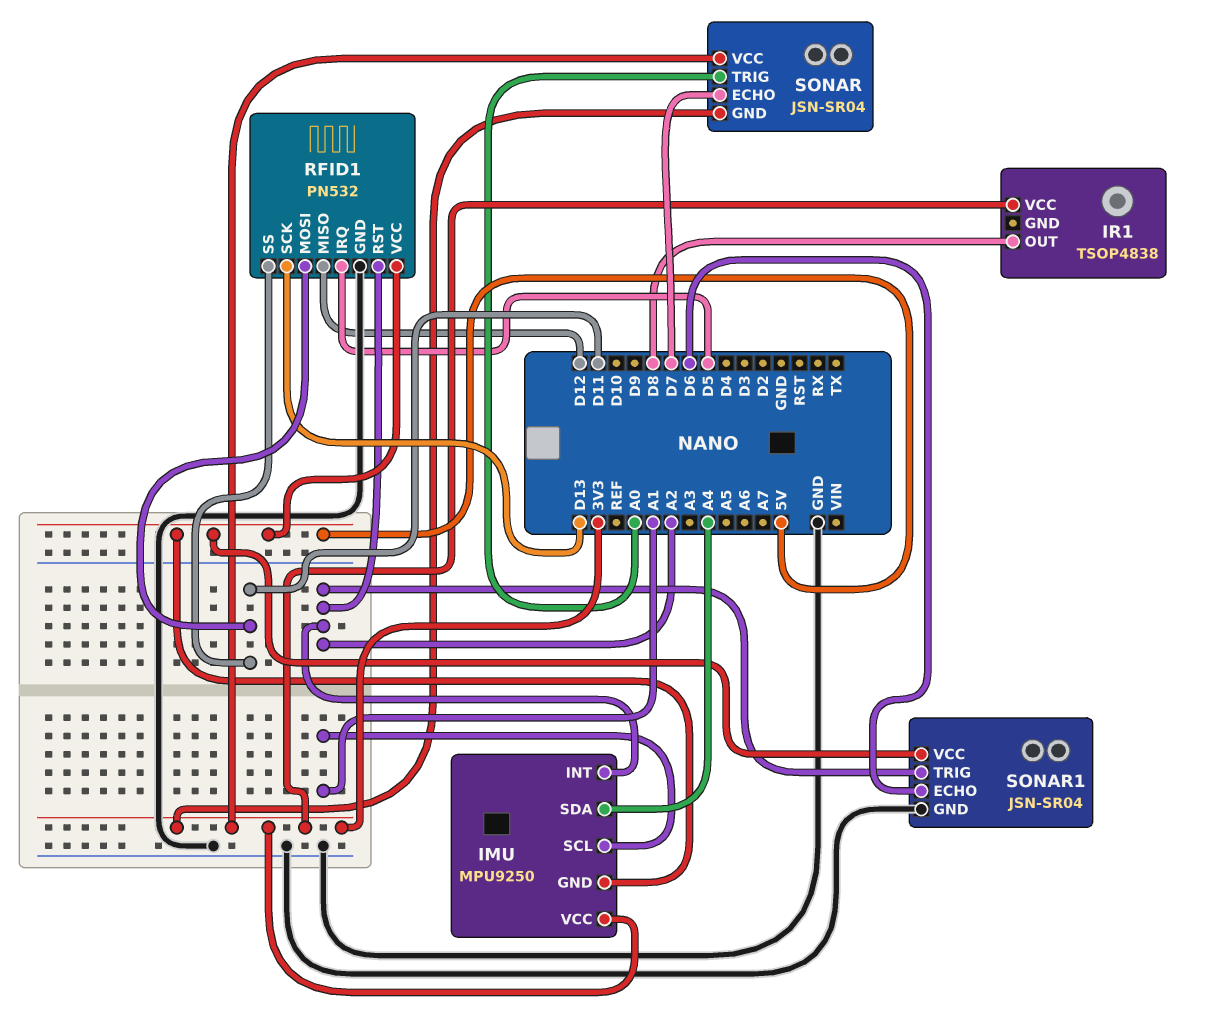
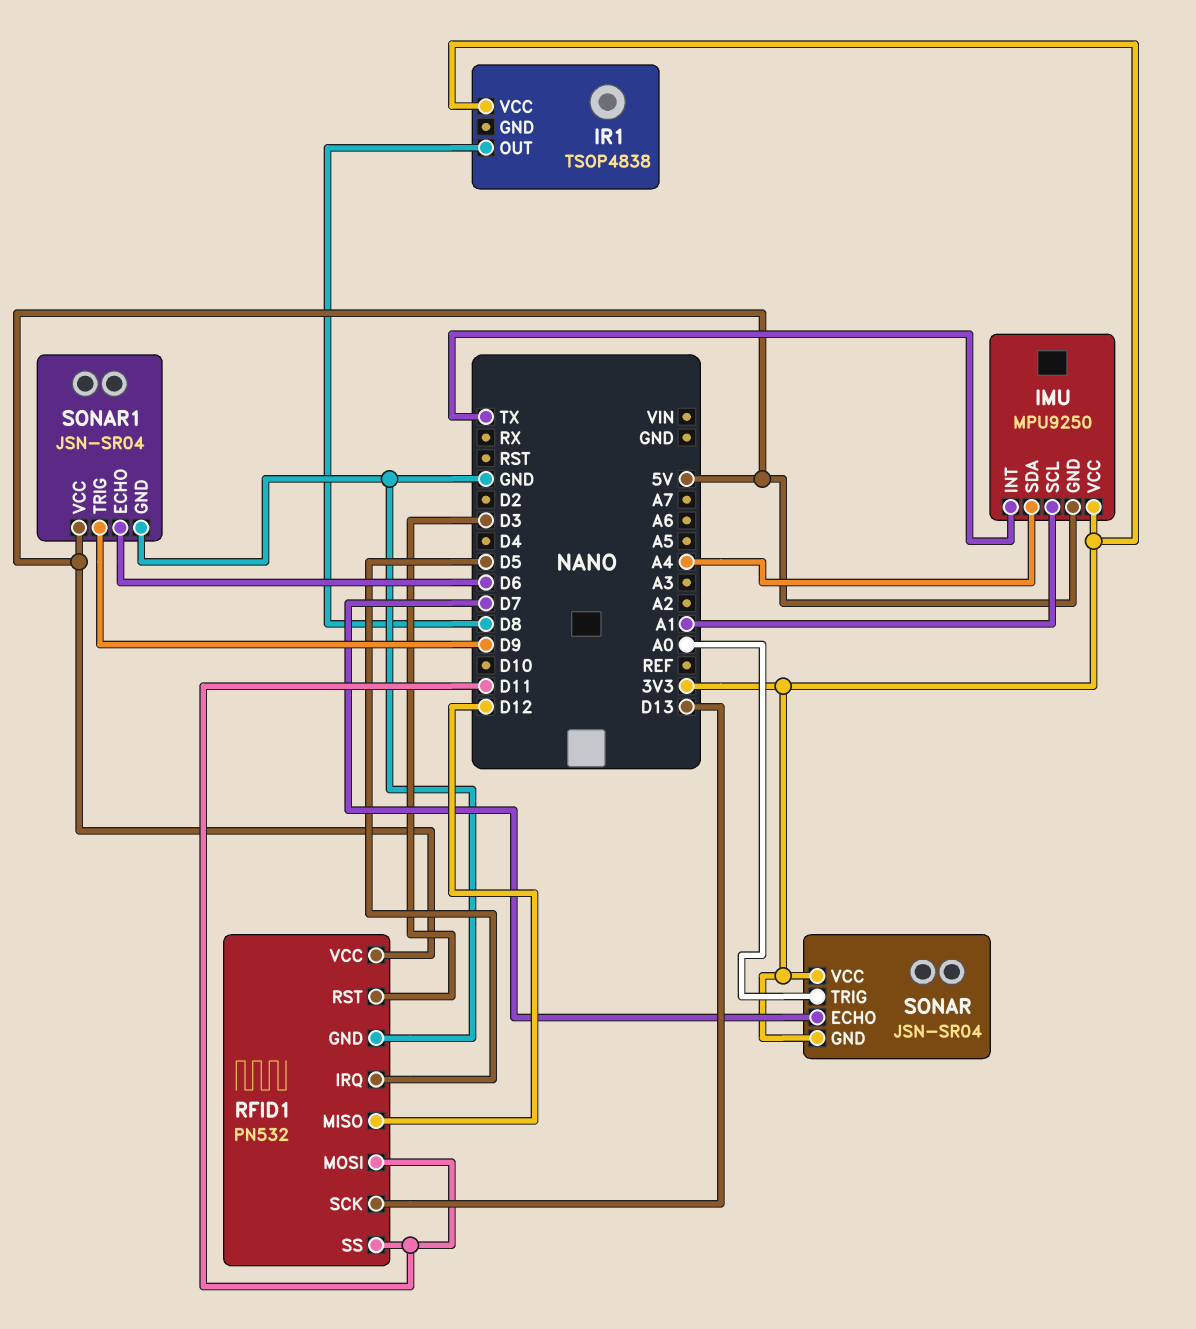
IMU pin INT: A2 -> TX
RFID1 pin RST: A2 -> D3
SONAR1 pin TRIG: A2 -> D9

